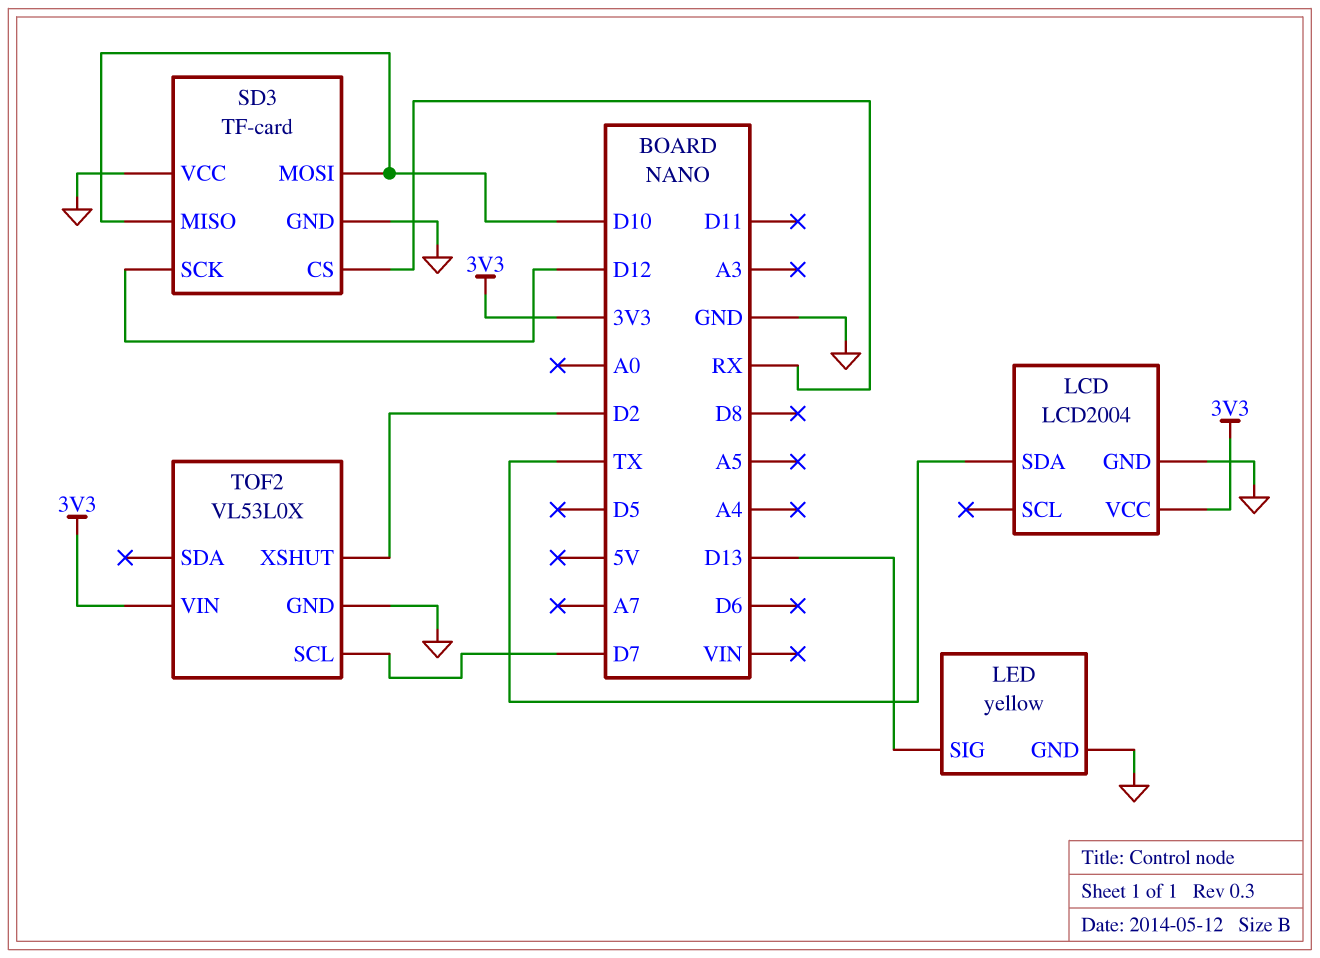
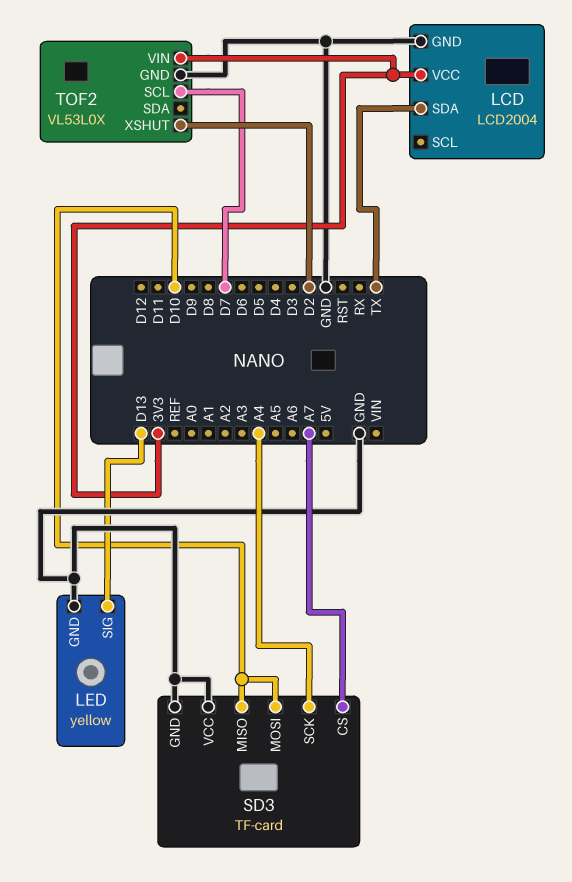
SD3 pin CS: RX -> A7
SD3 pin SCK: D12 -> A4

